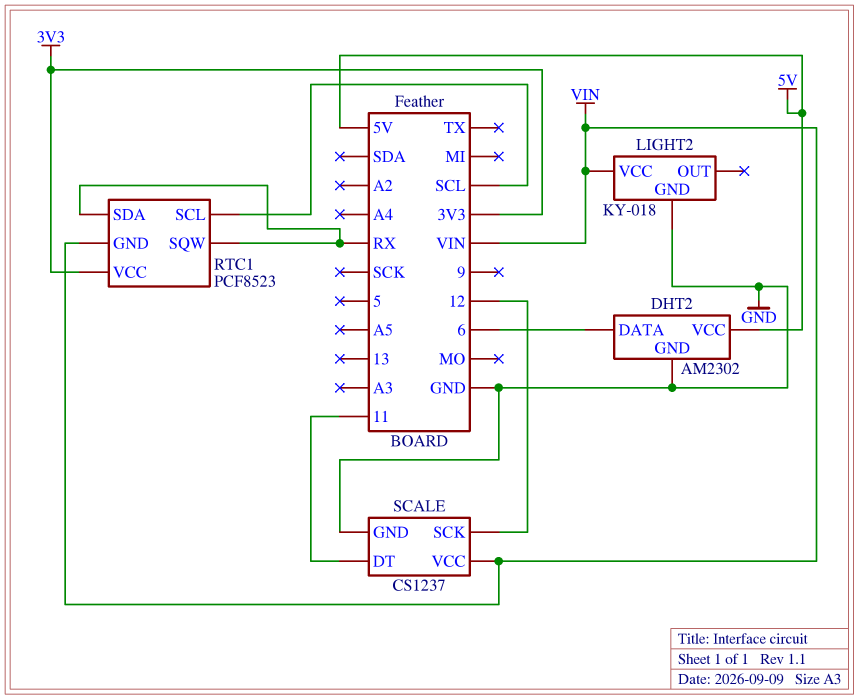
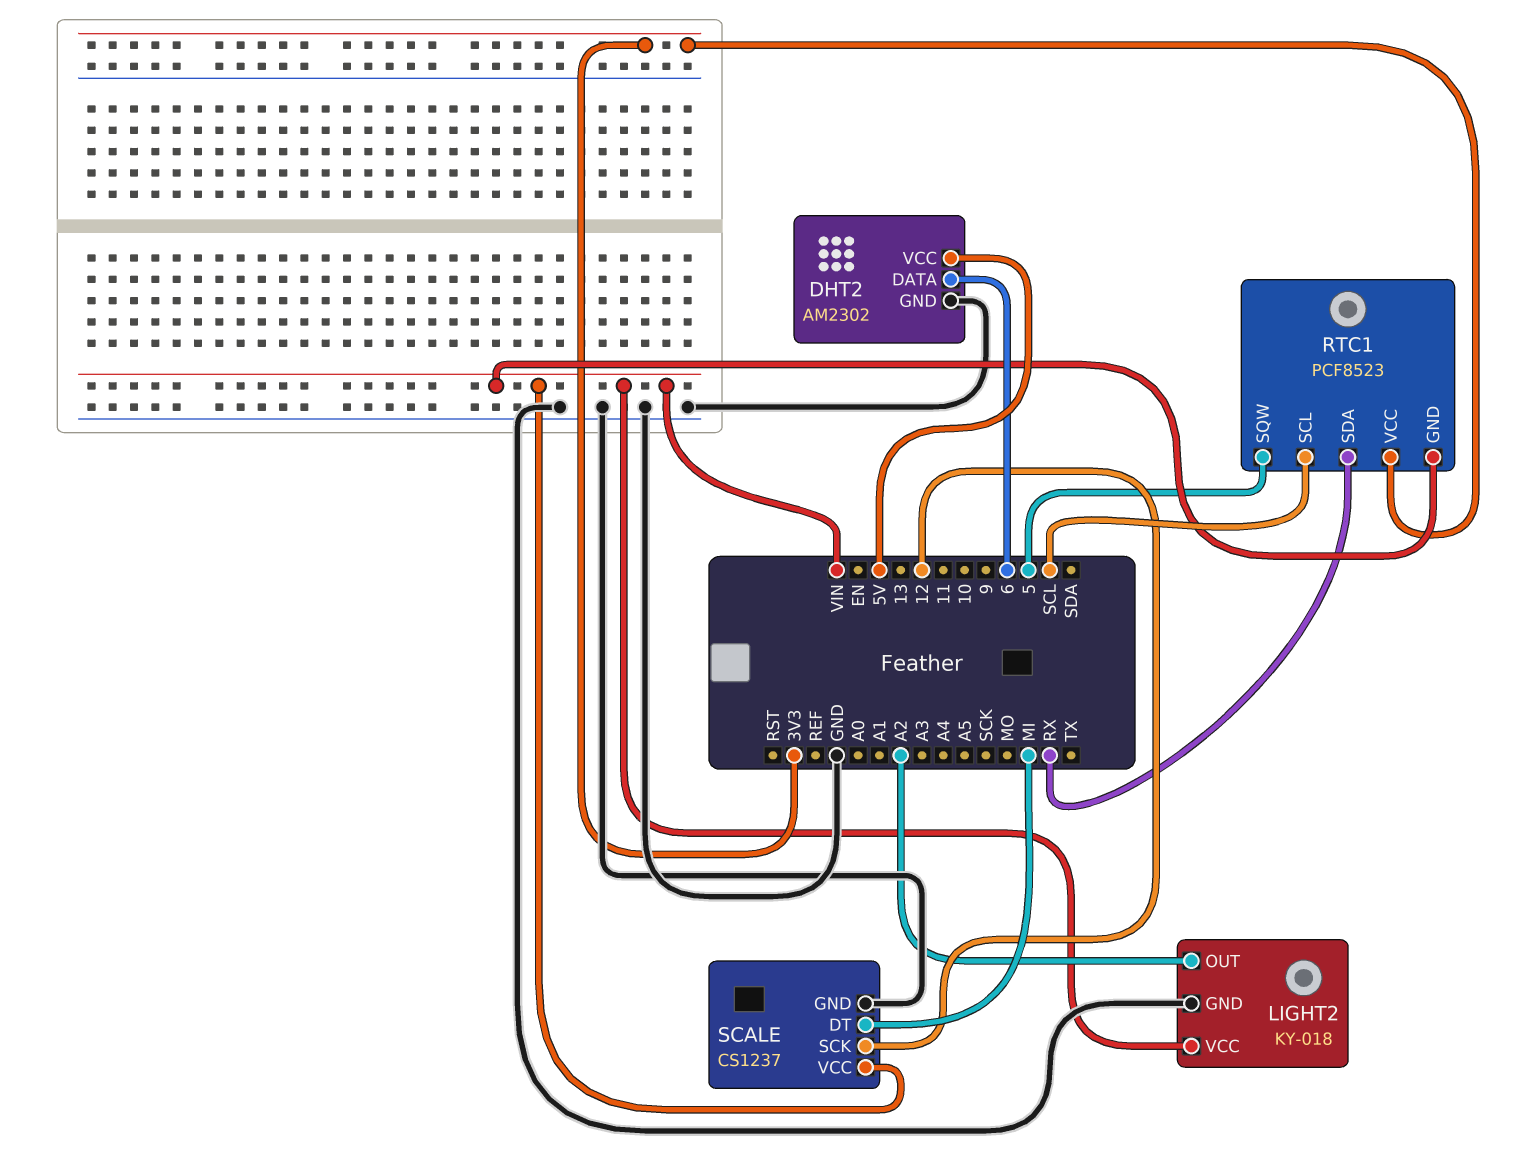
LIGHT2 pin OUT: none -> A2
RTC1 pin SQW: RX -> 5
SCALE pin DT: 11 -> MI

